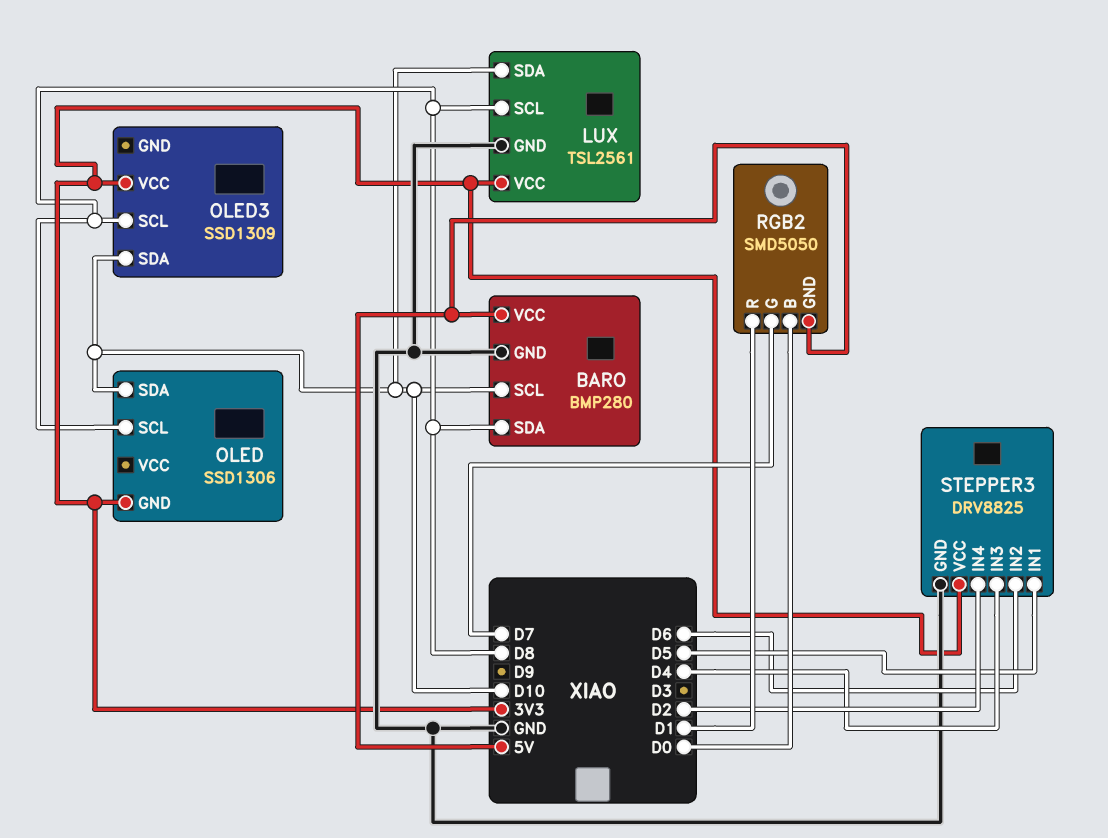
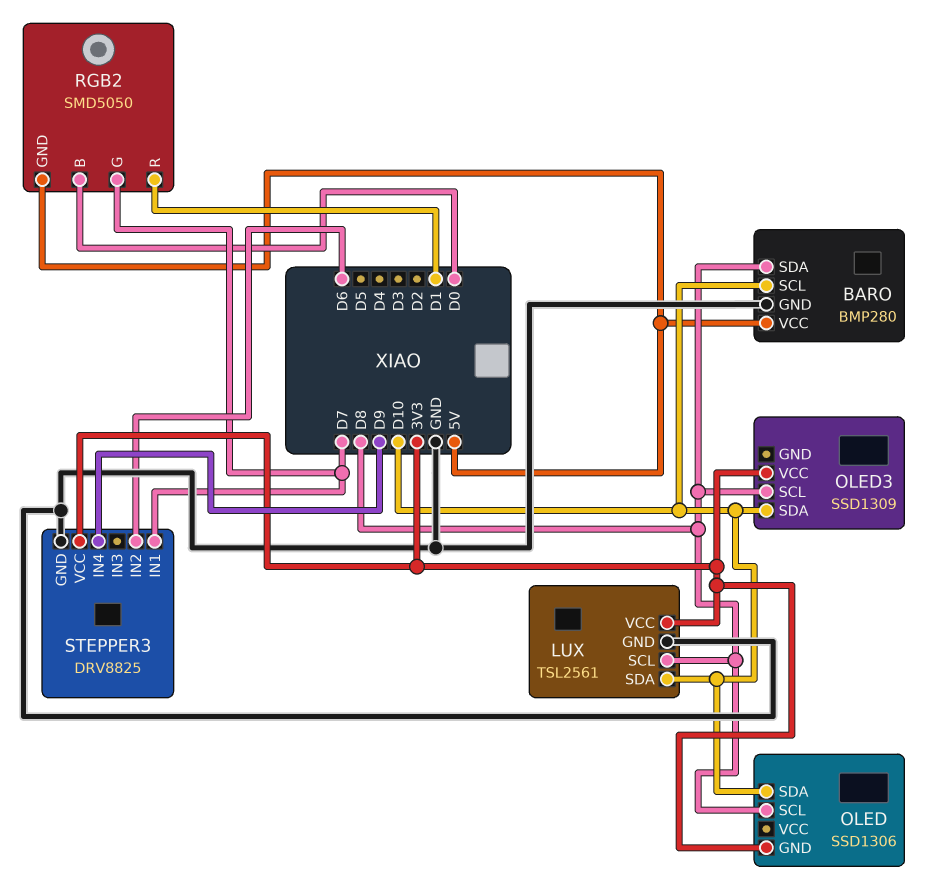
STEPPER3 pin IN1: D5 -> D7
STEPPER3 pin IN3: D4 -> none
STEPPER3 pin IN4: D2 -> D9

